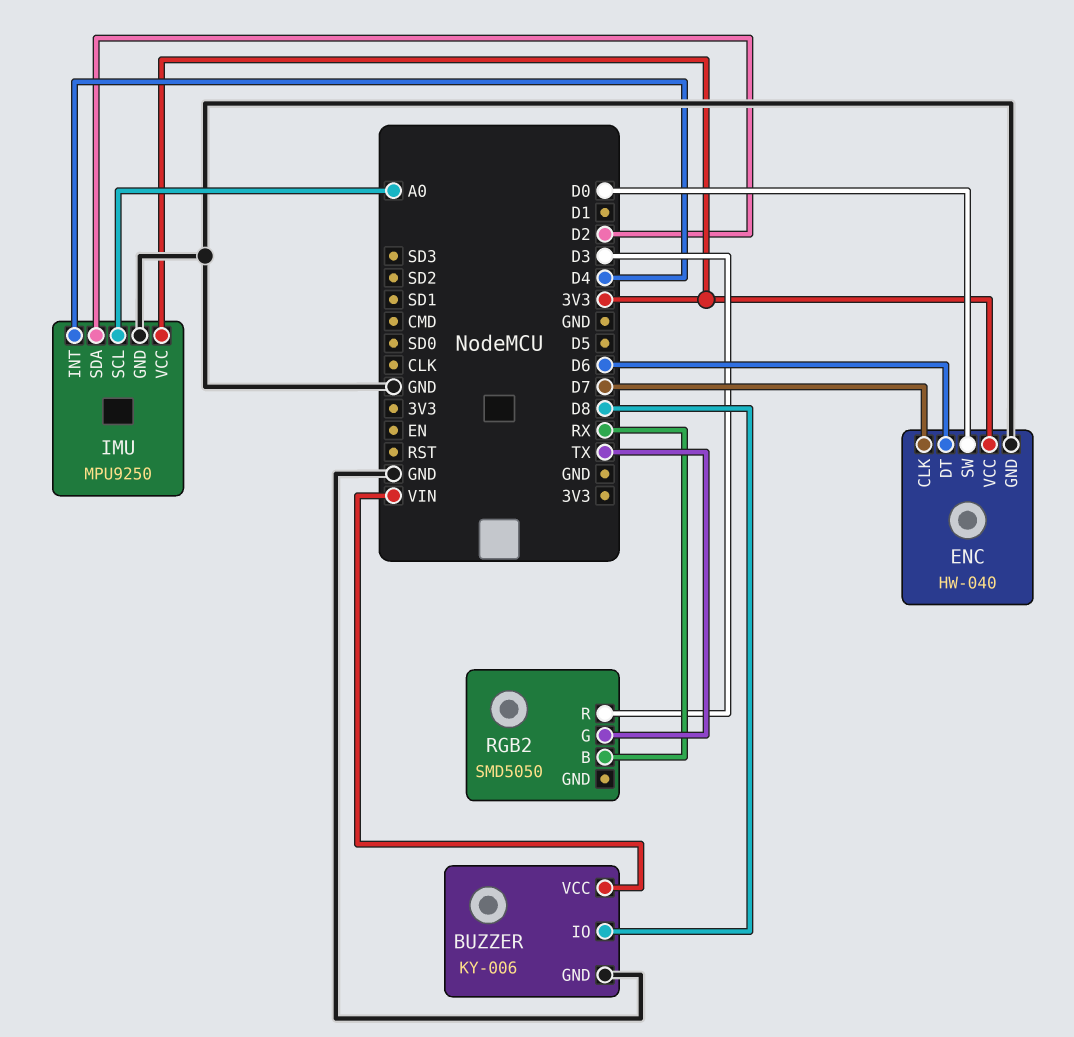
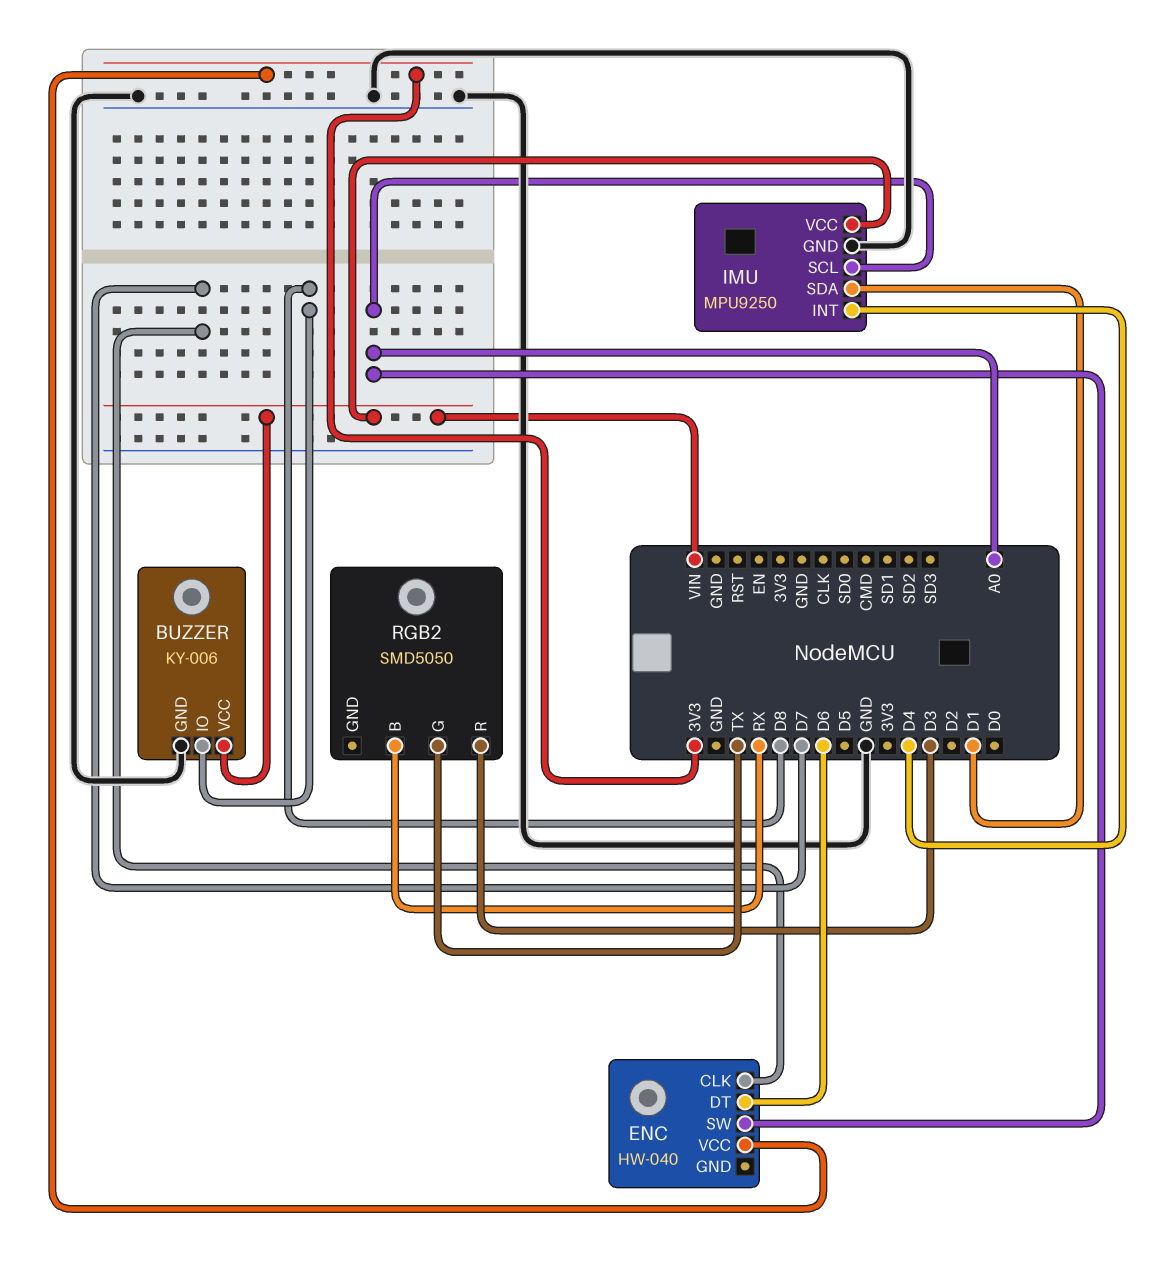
ENC pin GND: GND -> none
ENC pin SW: D0 -> A0
IMU pin SDA: D2 -> D1
IMU pin VCC: 3V3 -> VIN

